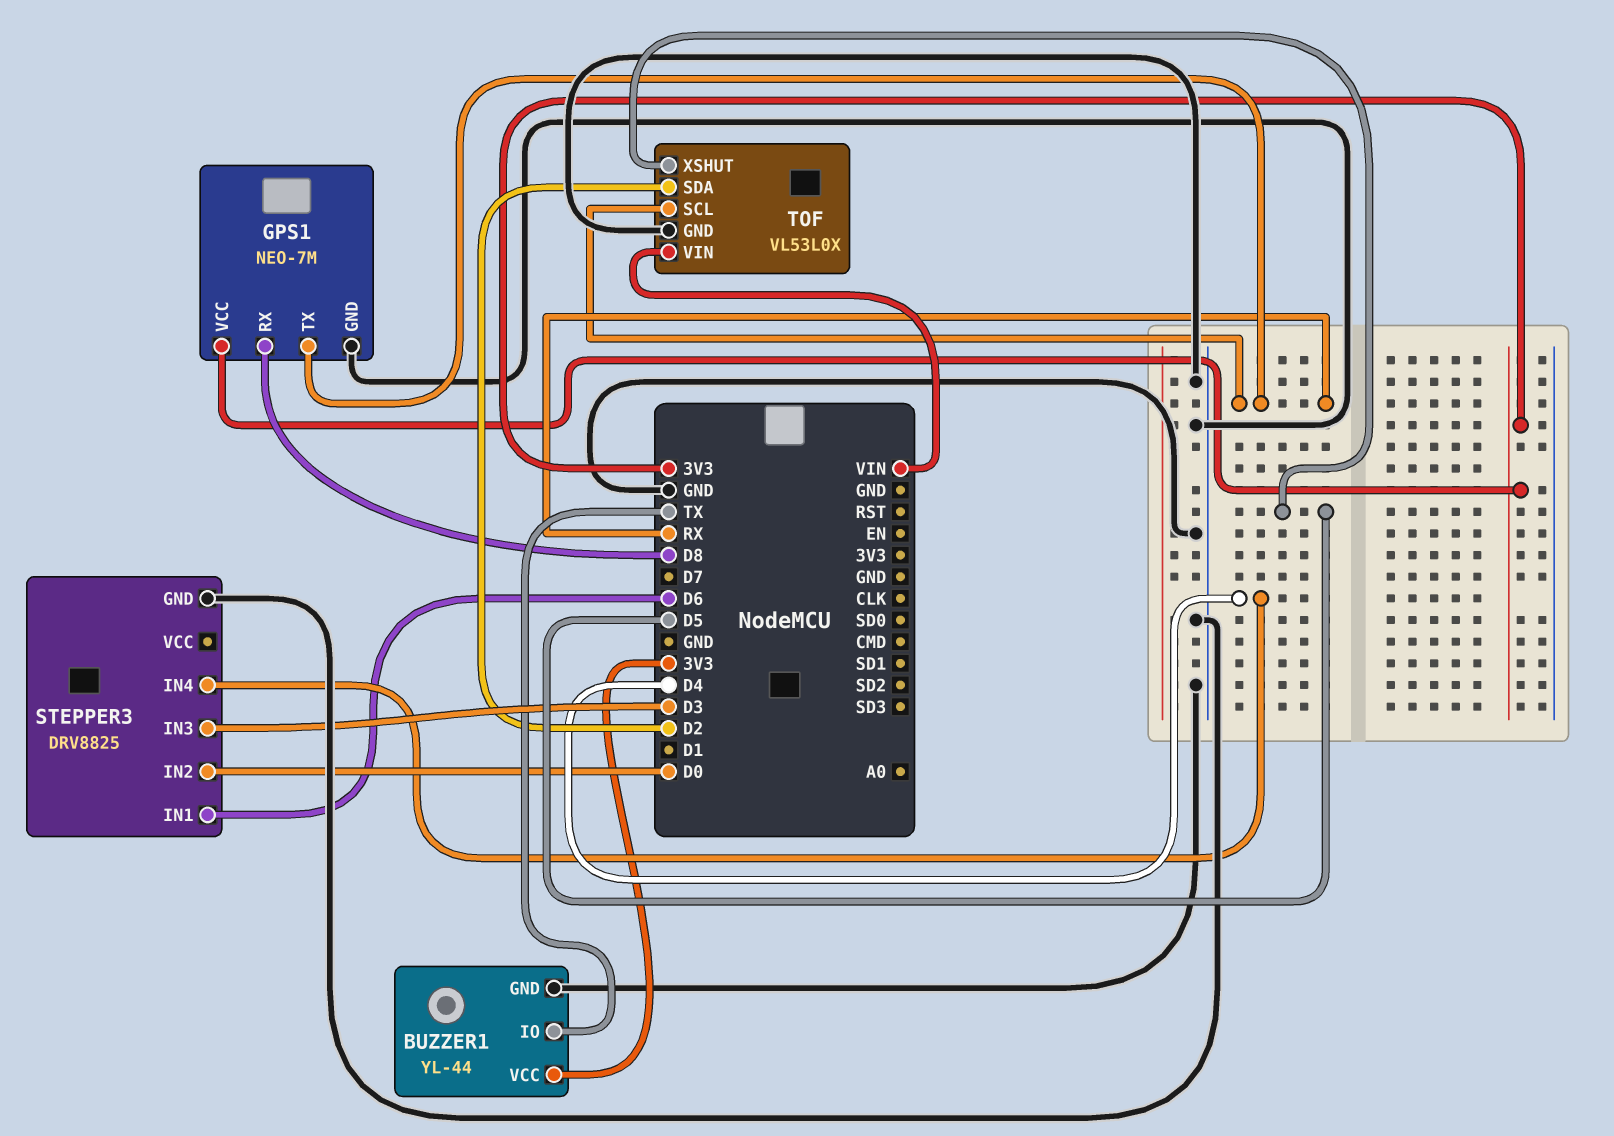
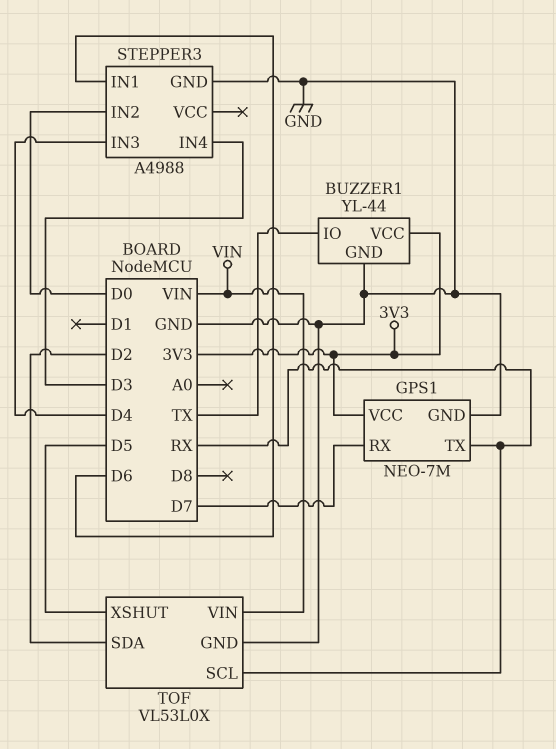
GPS1 pin RX: D8 -> D7
STEPPER3: DRV8825 -> A4988
STEPPER3 pin IN3: D3 -> D4
STEPPER3 pin IN4: D4 -> D3

